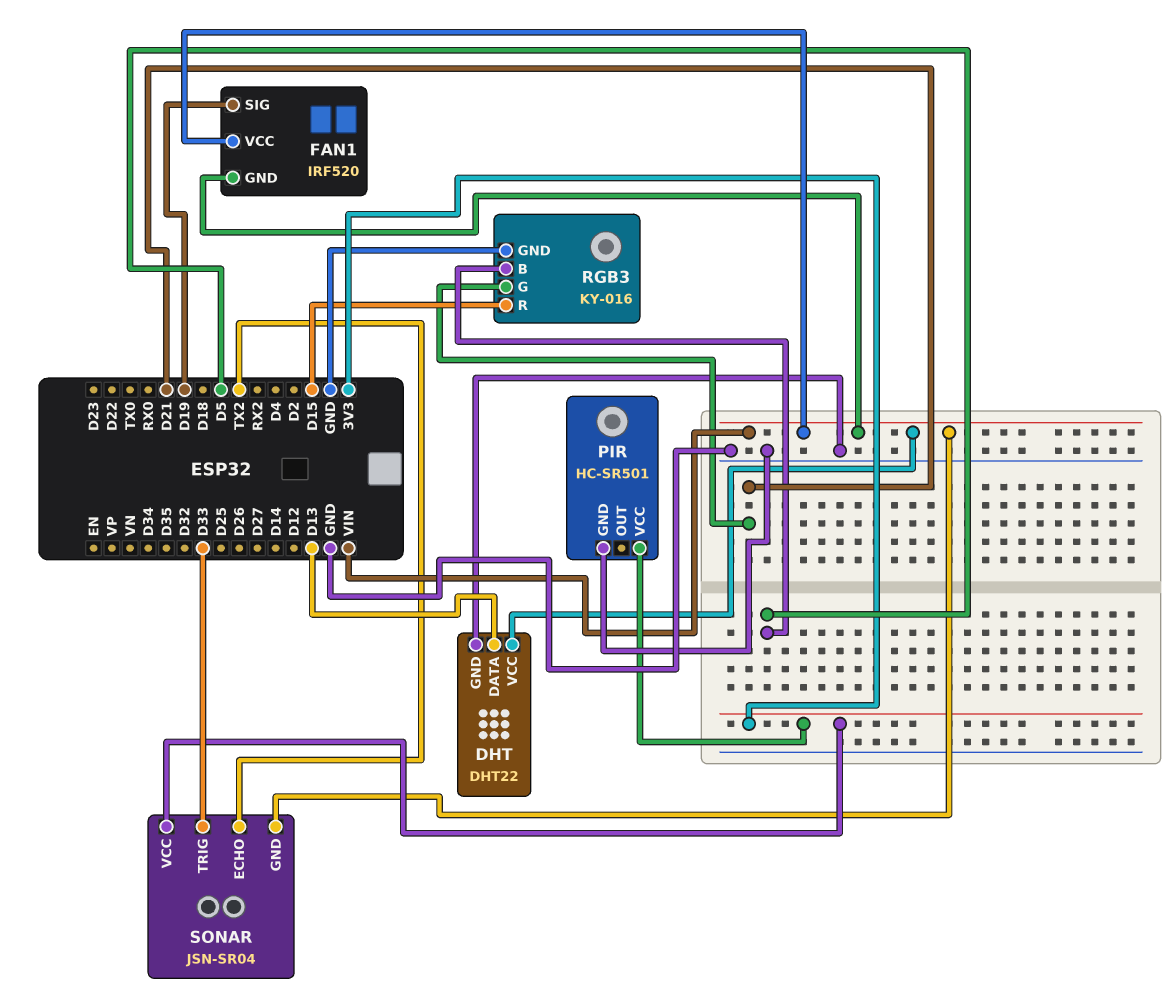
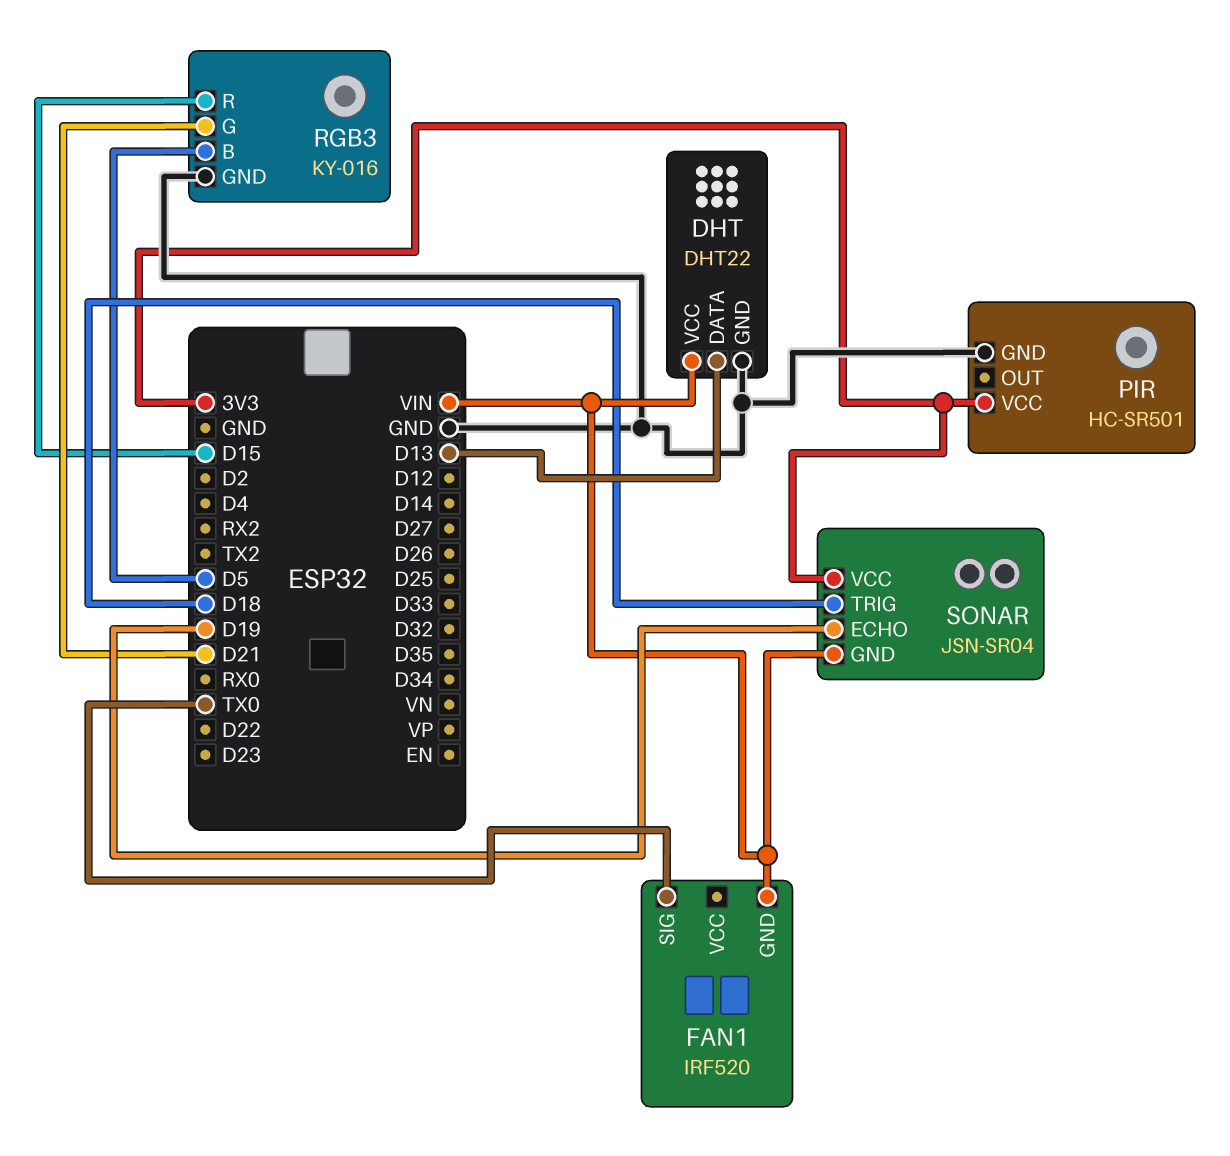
FAN1 pin SIG: D19 -> TX0
FAN1 pin VCC: VIN -> none
SONAR pin ECHO: TX2 -> D19
SONAR pin TRIG: D33 -> D18

